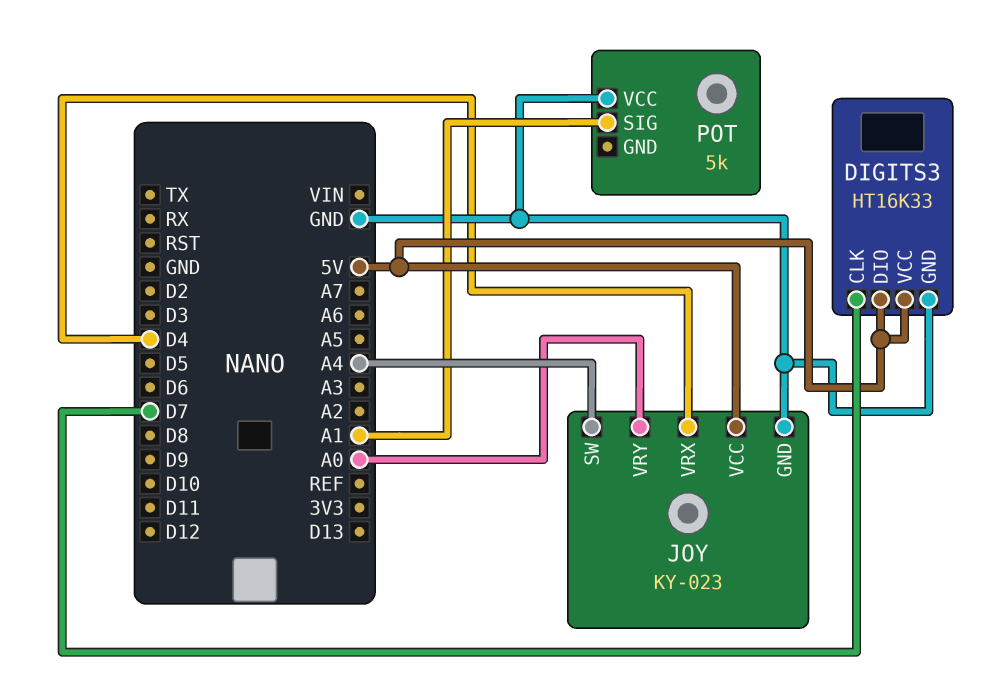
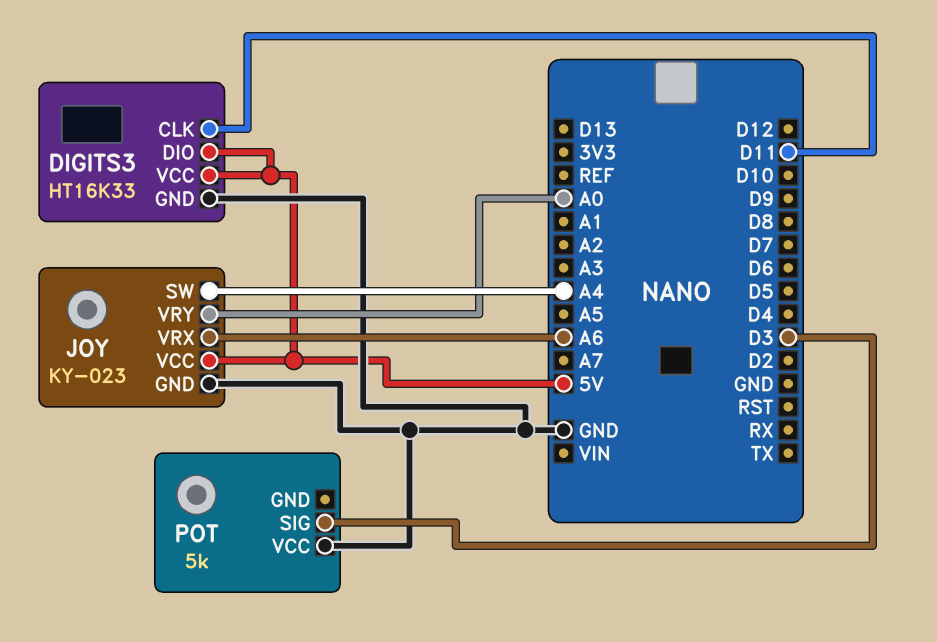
DIGITS3 pin CLK: D7 -> D11
JOY pin VRX: D4 -> A6
POT pin SIG: A1 -> D3

